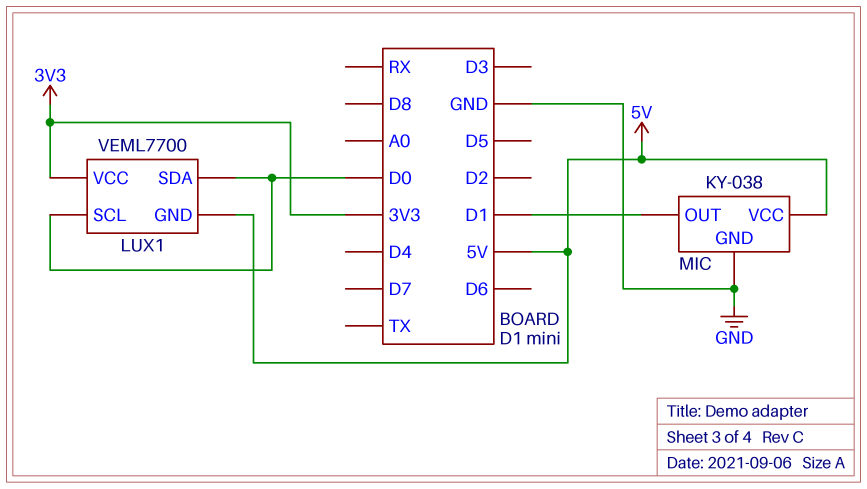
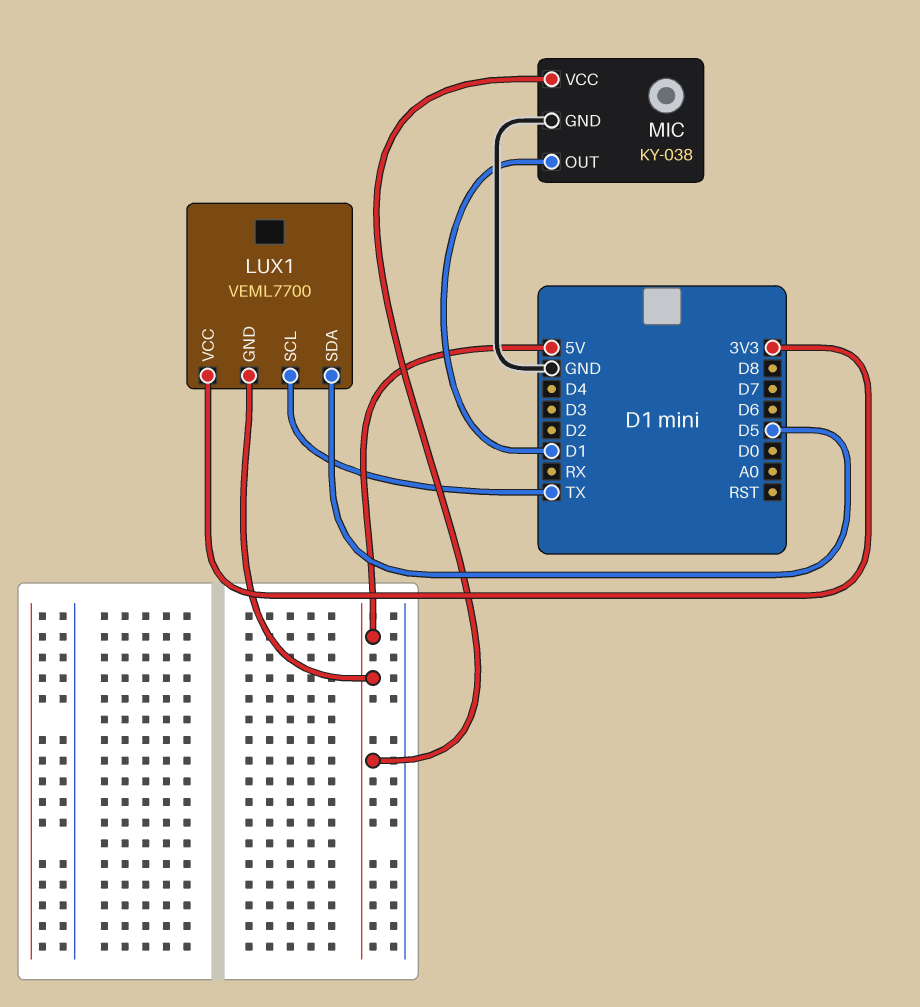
LUX1 pin SCL: D0 -> TX
LUX1 pin SDA: D0 -> D5

